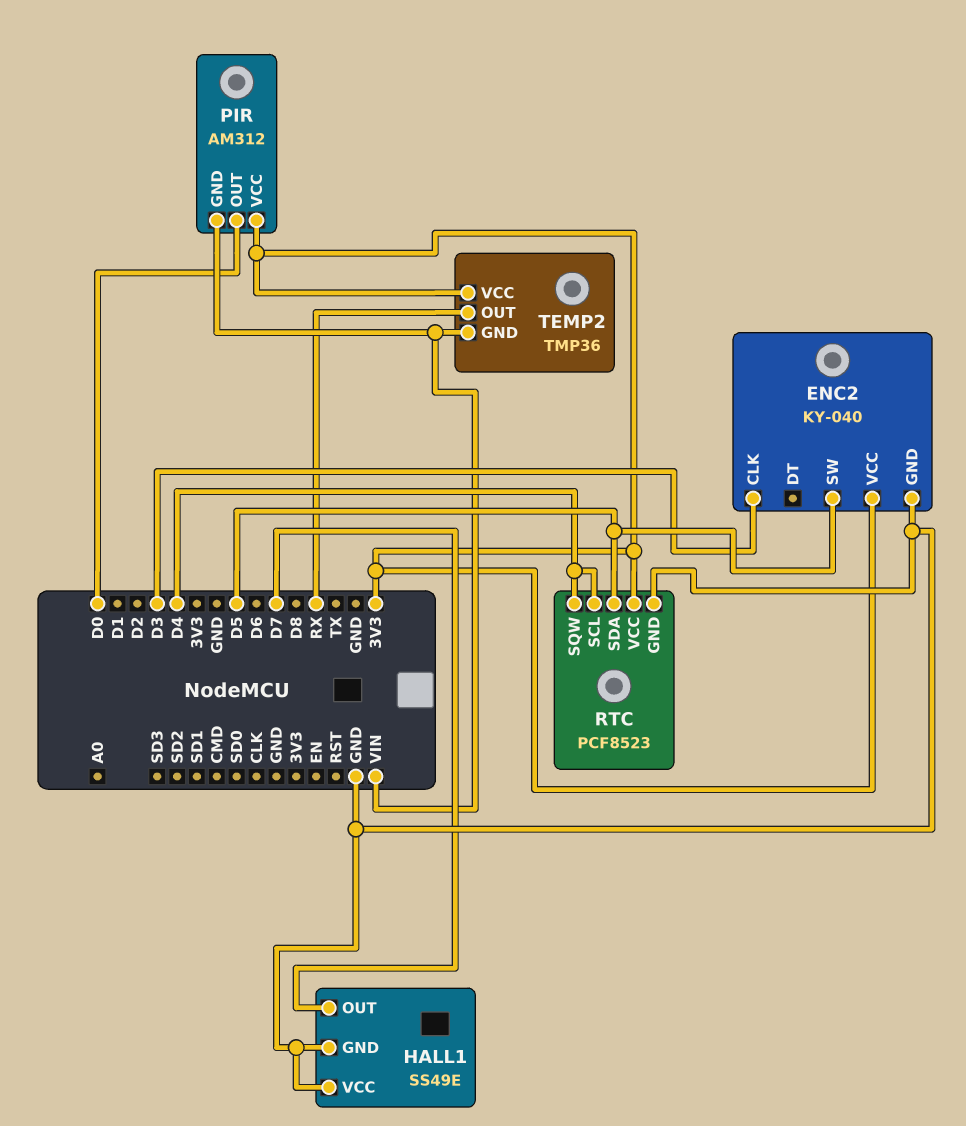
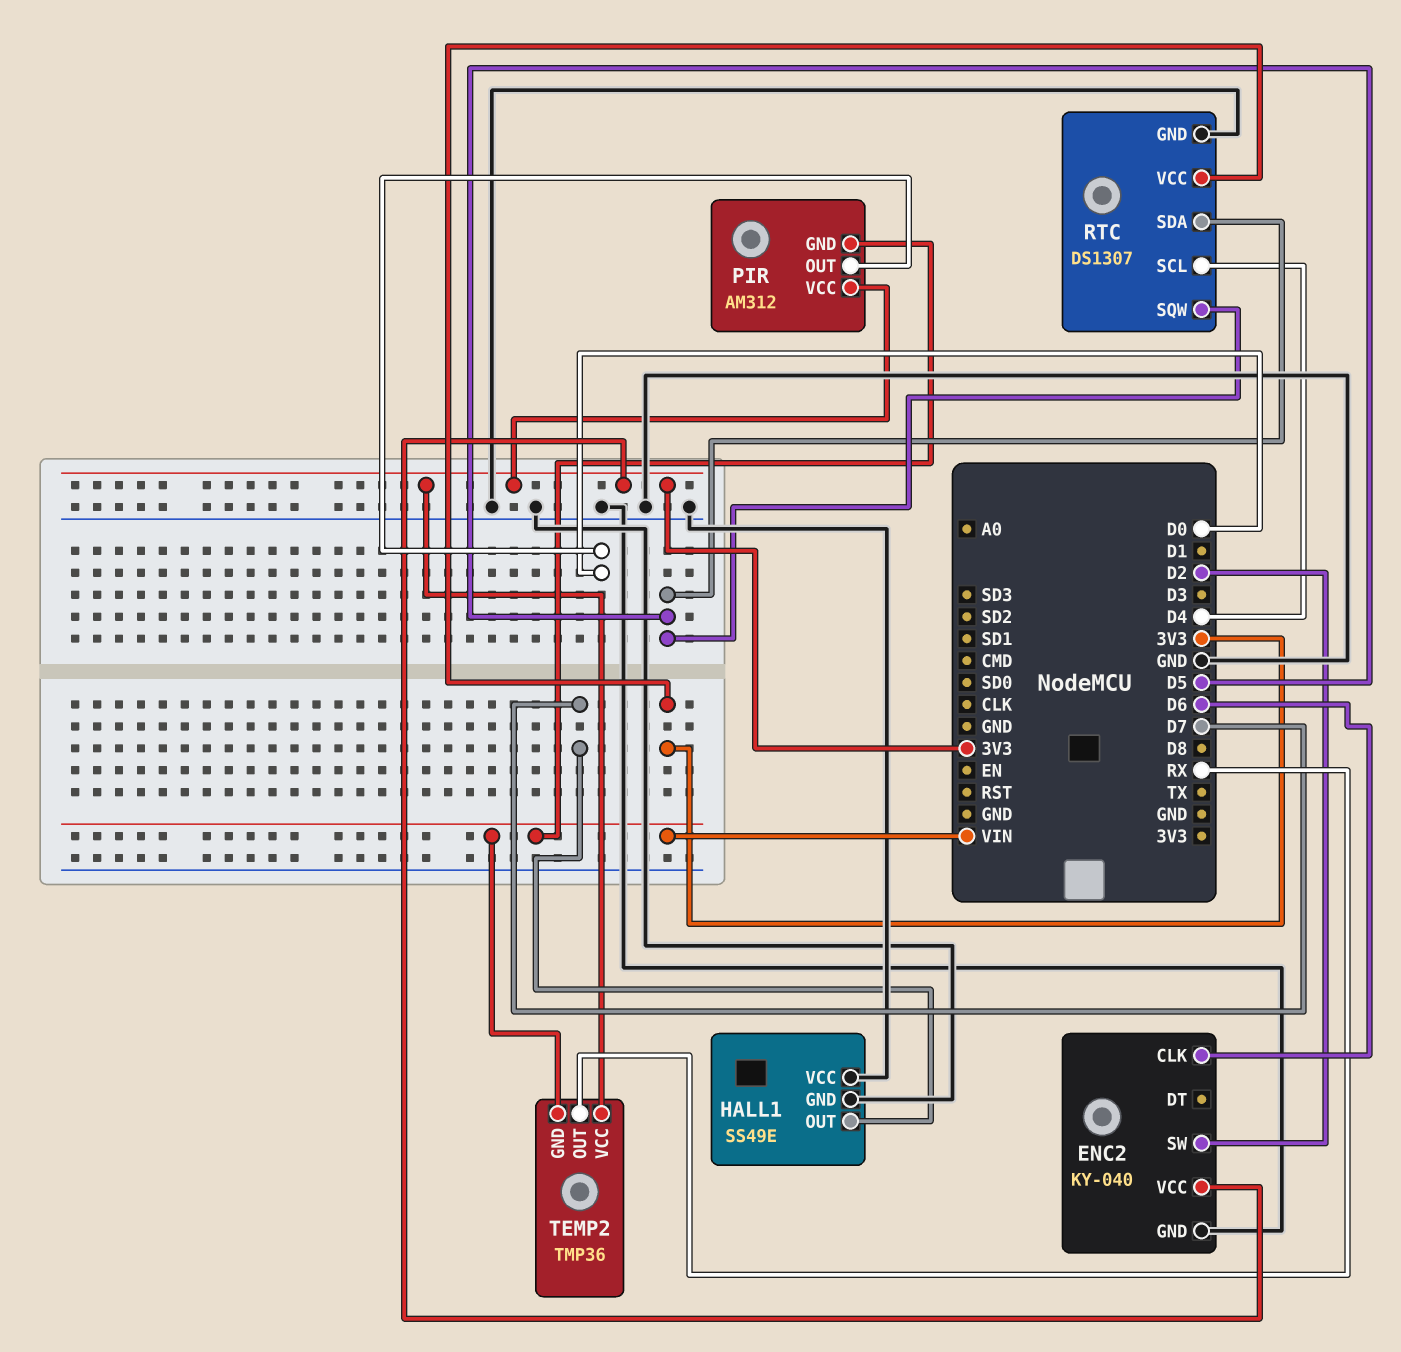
ENC2 pin CLK: D3 -> D6
ENC2 pin SW: D5 -> D2
RTC: PCF8523 -> DS1307
RTC pin SQW: D4 -> D5

